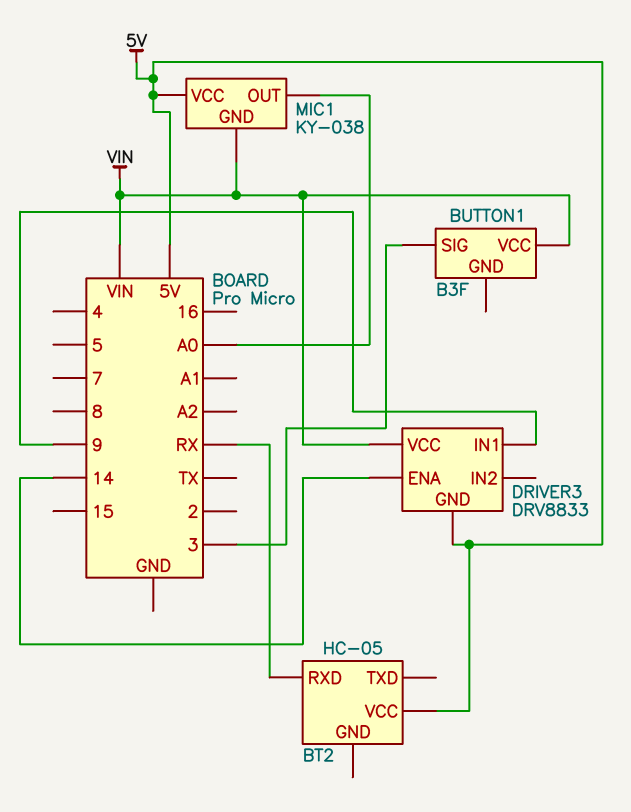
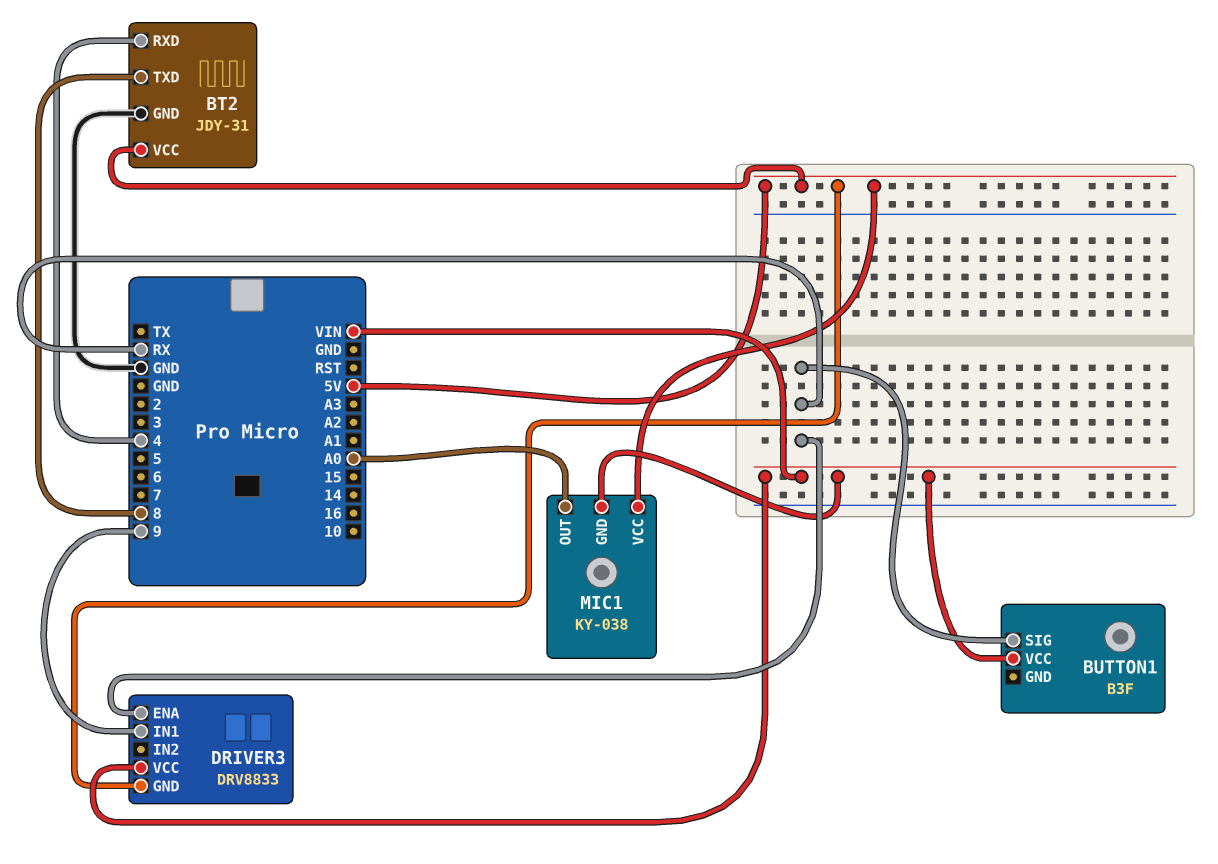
BT2: HC-05 -> JDY-31
BT2 pin GND: none -> GND
BT2 pin RXD: RX -> 4
BT2 pin TXD: none -> 8
BUTTON1 pin SIG: 3 -> RX
DRIVER3 pin ENA: 14 -> RX

